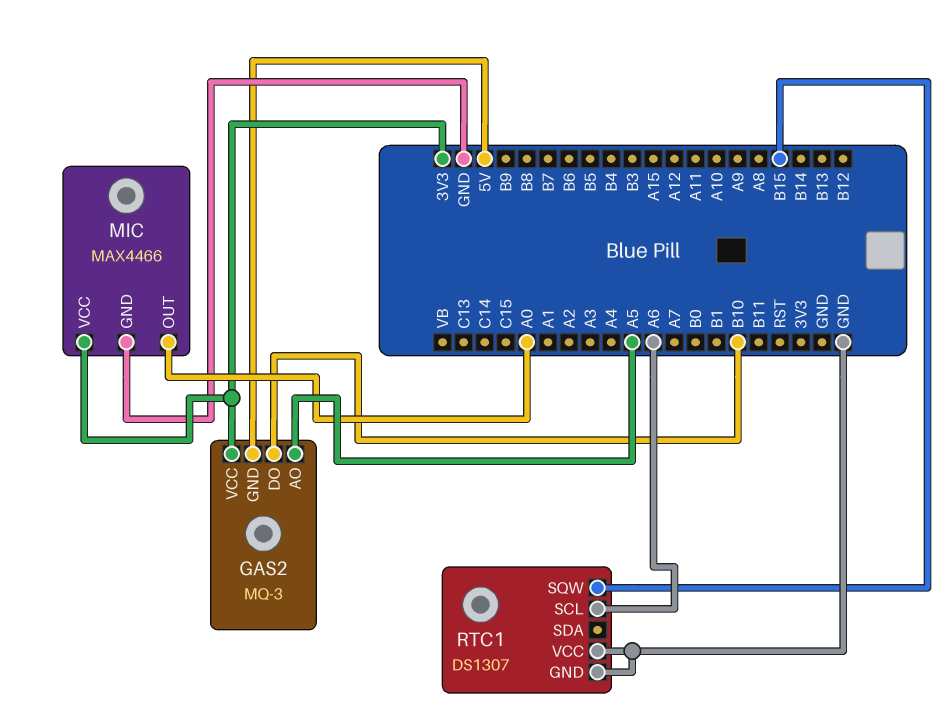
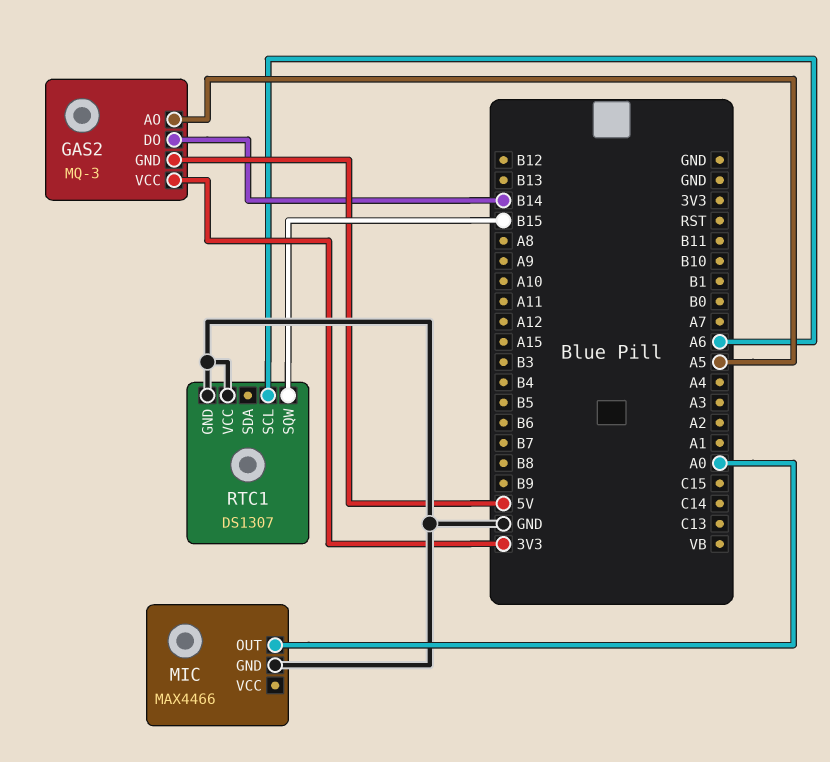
GAS2 pin DO: B10 -> B14
MIC pin VCC: 3V3 -> none

